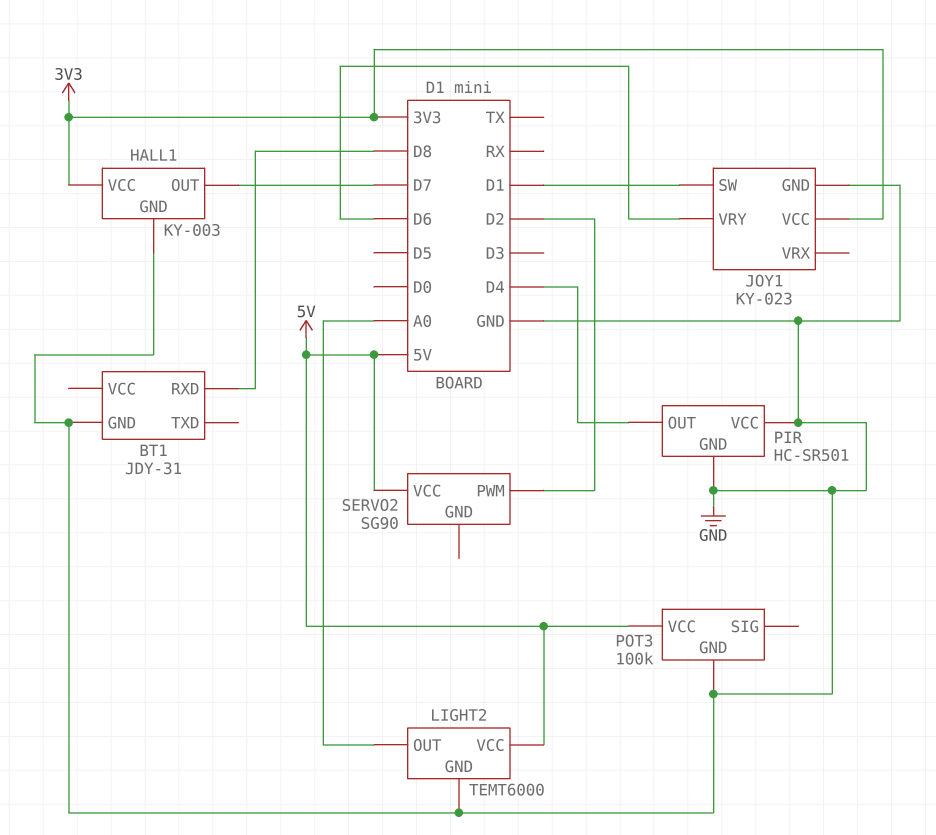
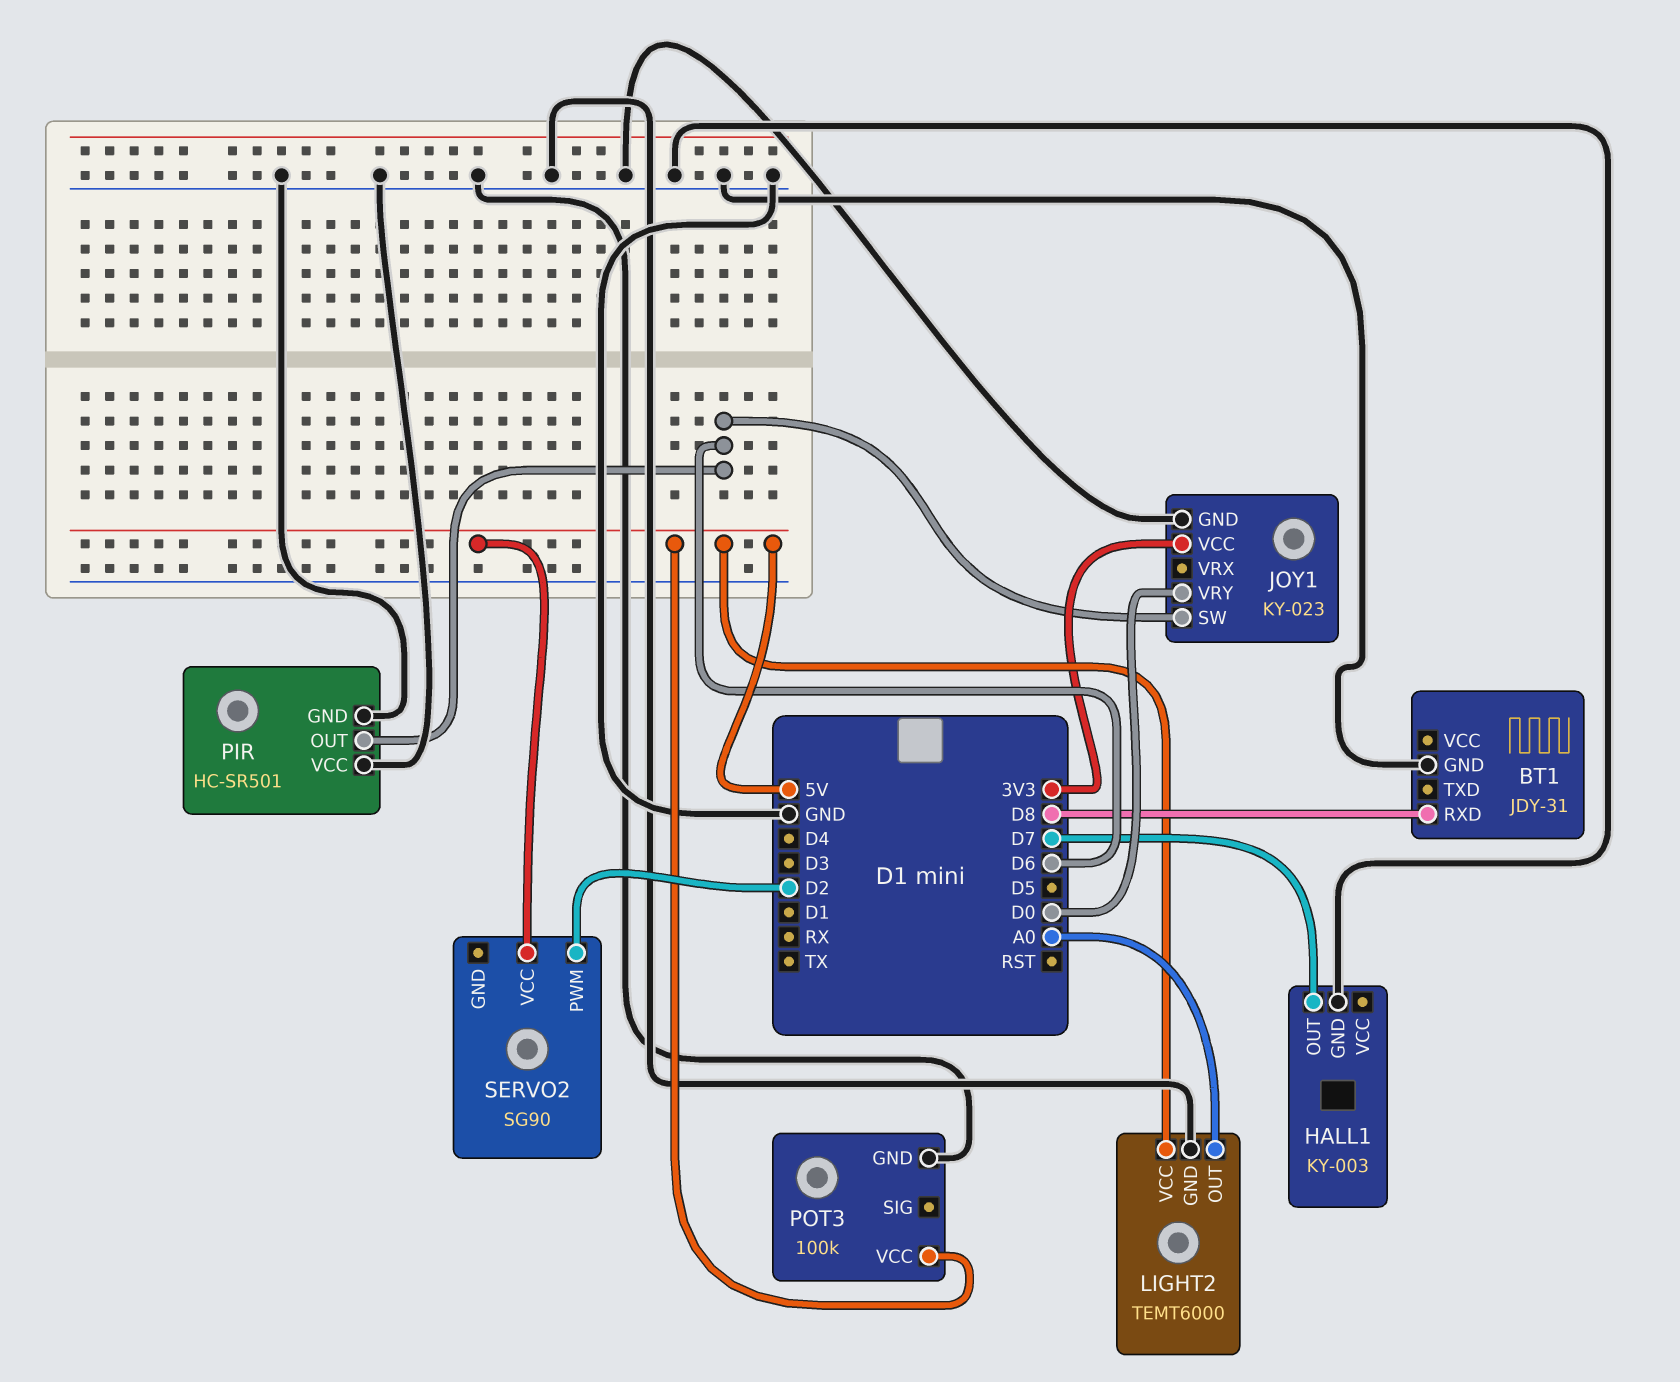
HALL1 pin VCC: 3V3 -> none
JOY1 pin SW: D1 -> D6
JOY1 pin VRY: D6 -> D0
PIR pin OUT: D4 -> D6

